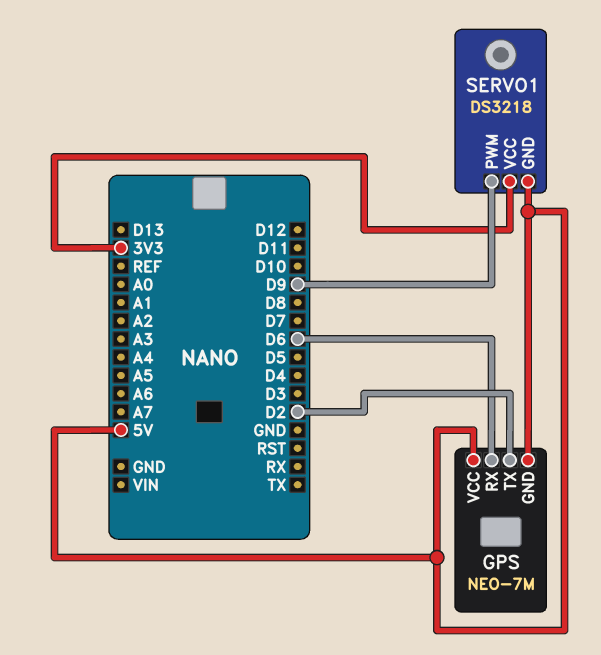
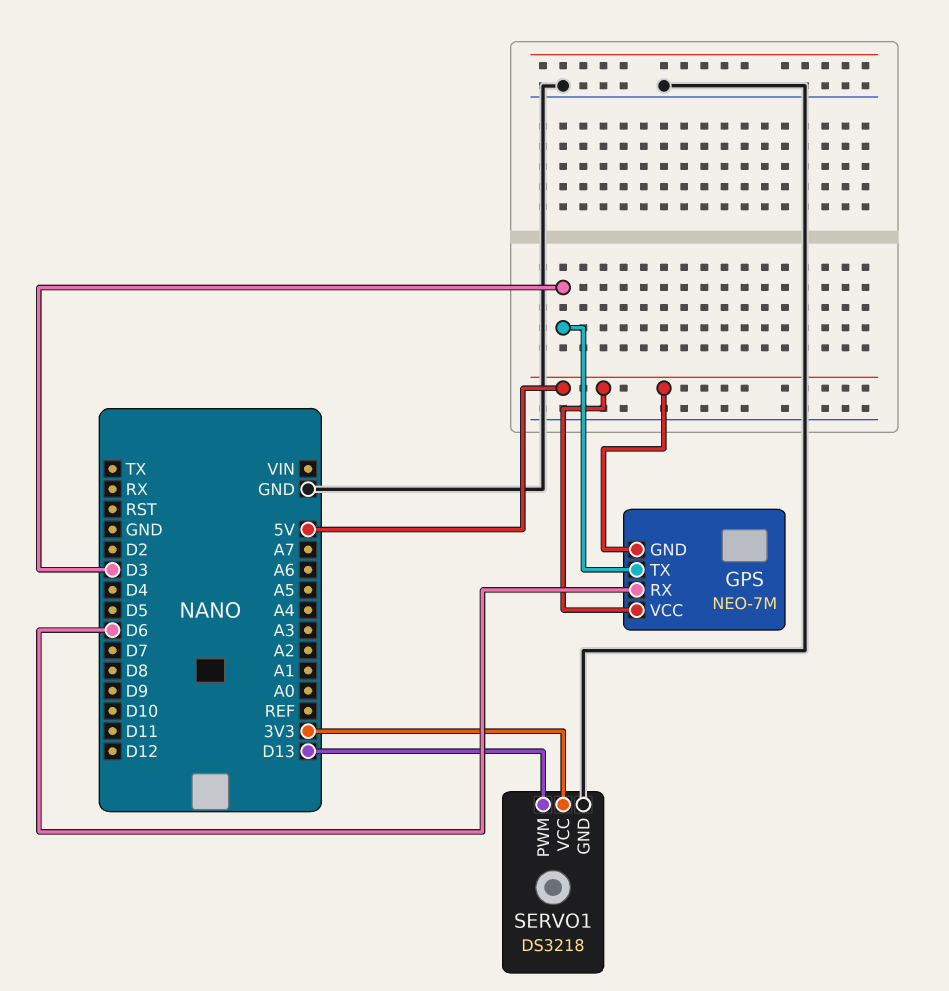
GPS pin TX: D2 -> D3
SERVO1 pin GND: 5V -> GND
SERVO1 pin PWM: D9 -> D13

